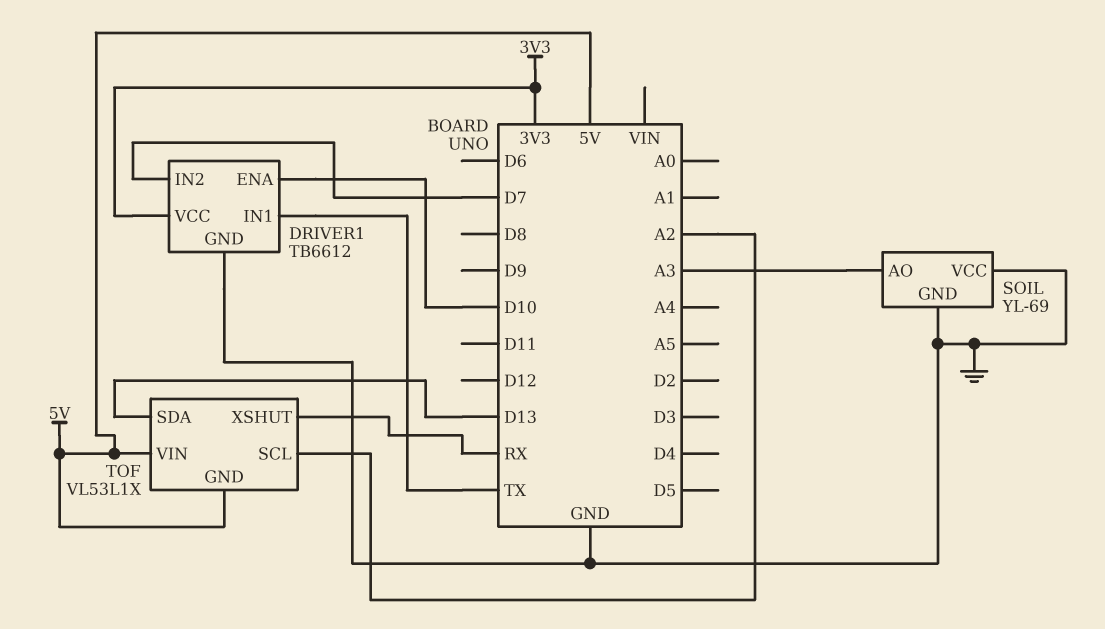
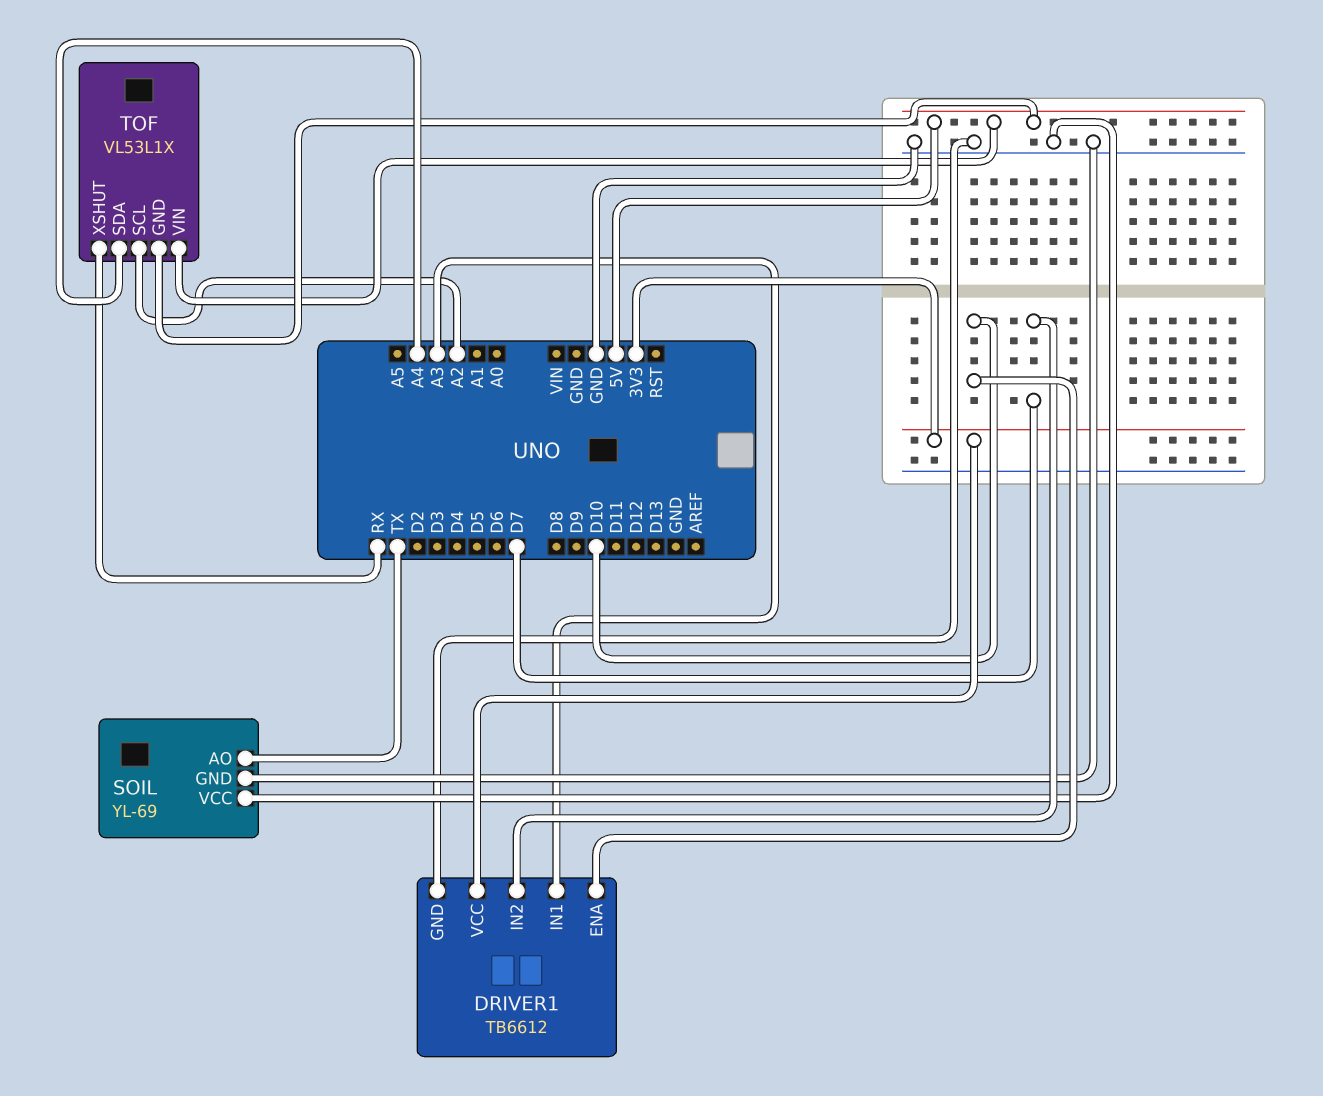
DRIVER1 pin IN1: TX -> A3
SOIL pin AO: A3 -> TX
TOF pin SDA: D13 -> A4

